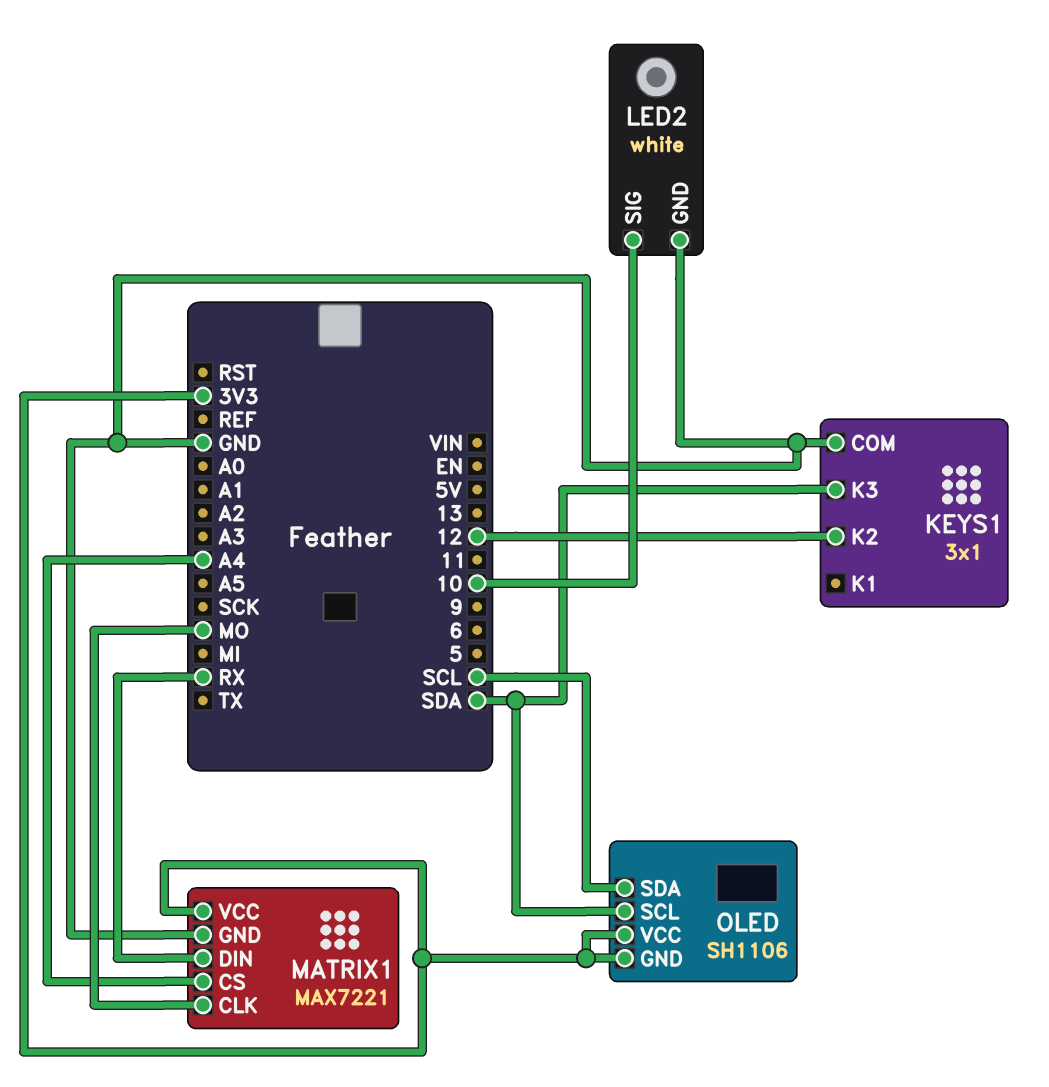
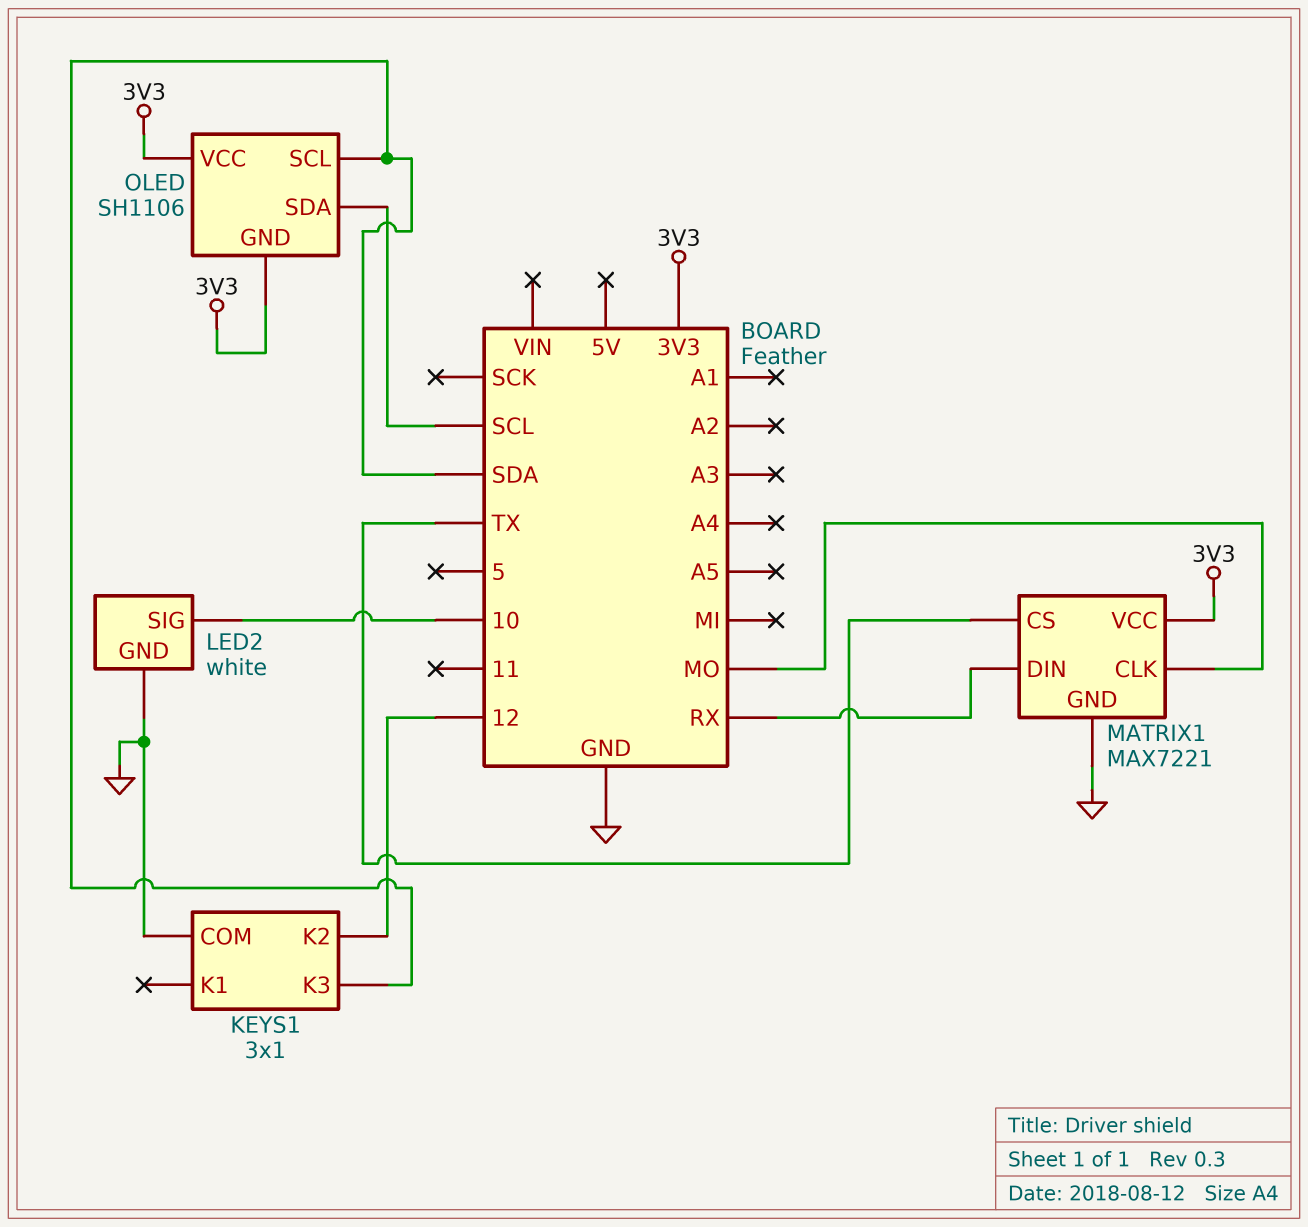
MATRIX1 pin CS: A4 -> TX

